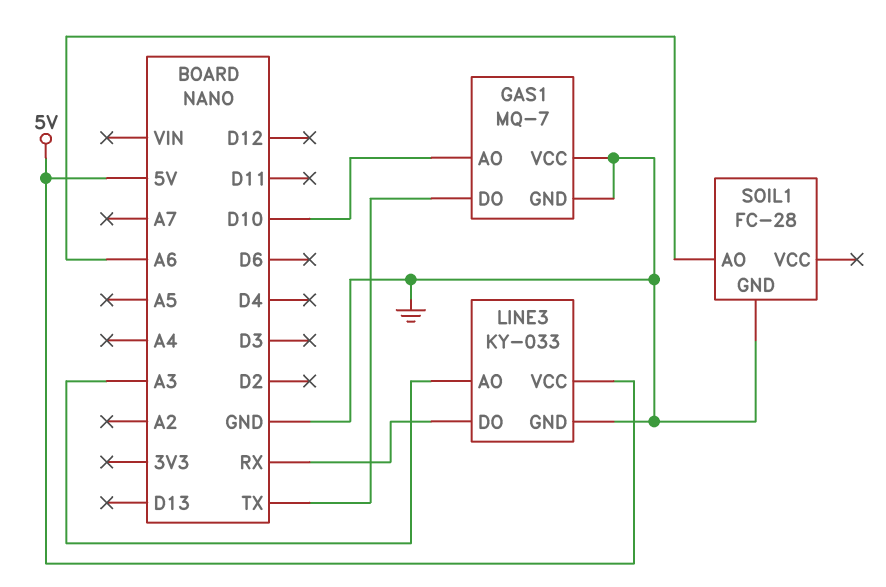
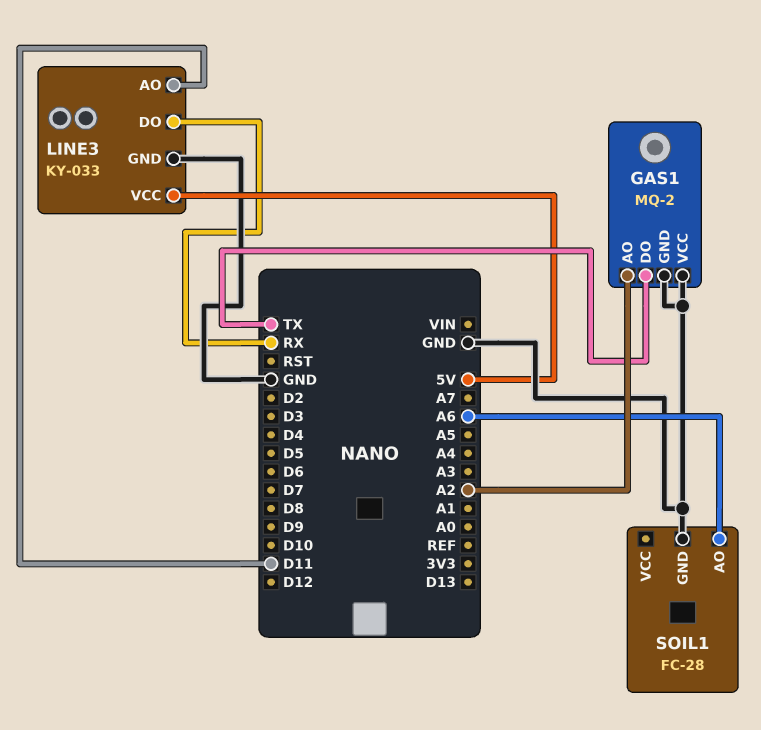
GAS1: MQ-7 -> MQ-2
GAS1 pin AO: D10 -> A2
LINE3 pin AO: A3 -> D11

